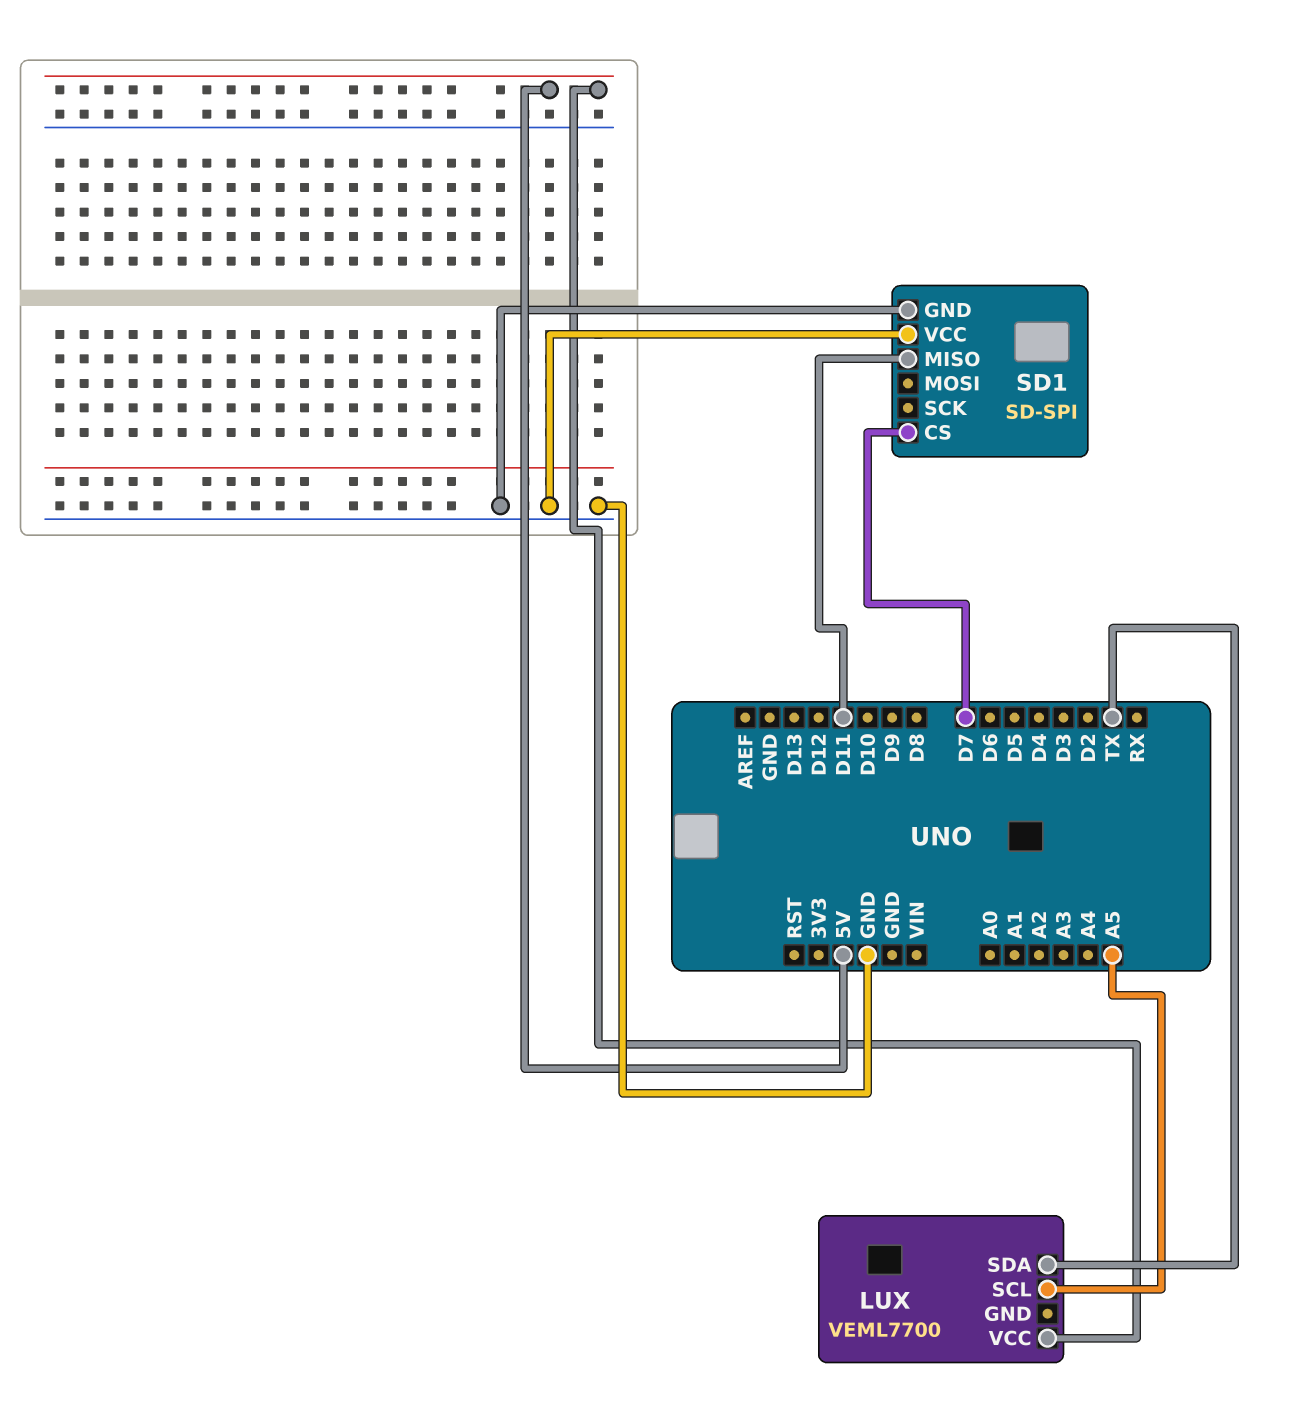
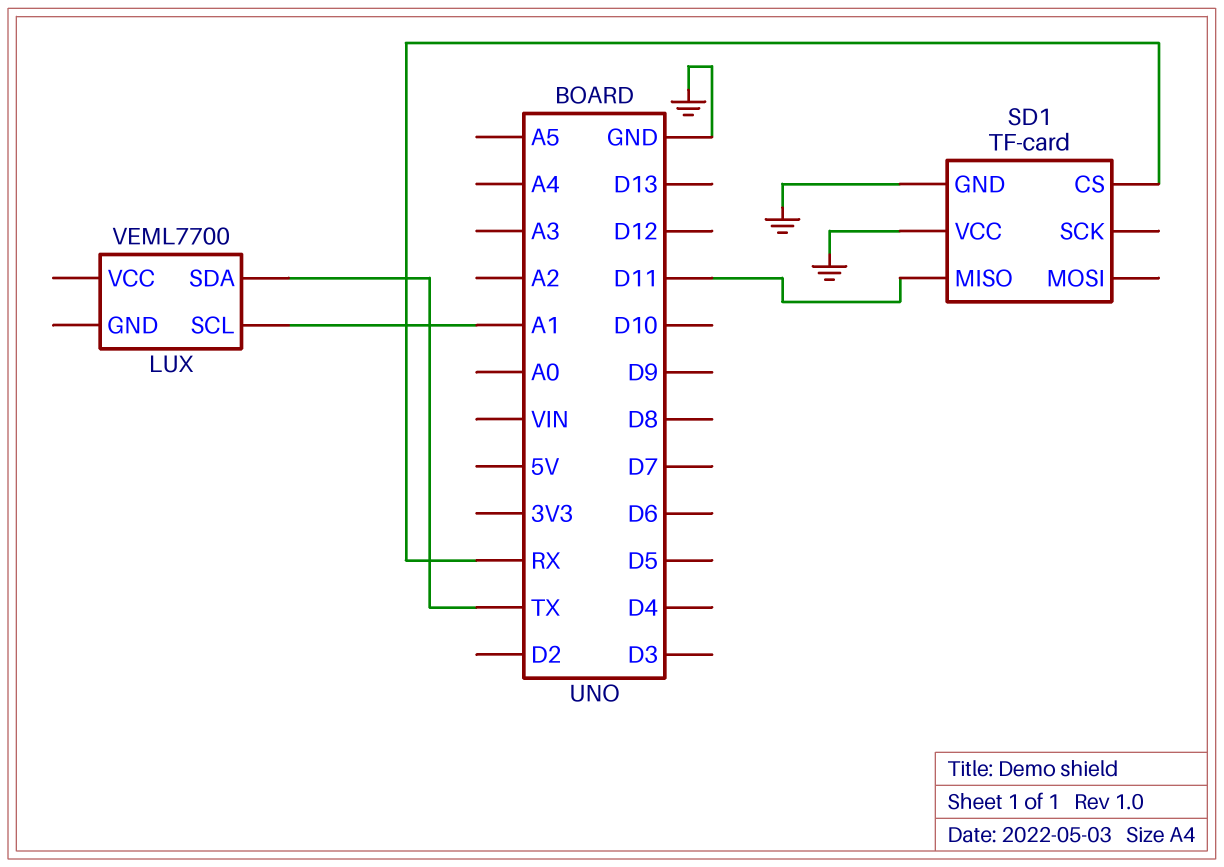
LUX pin SCL: A5 -> A1
LUX pin VCC: 5V -> none
SD1: SD-SPI -> TF-card
SD1 pin CS: D7 -> RX

